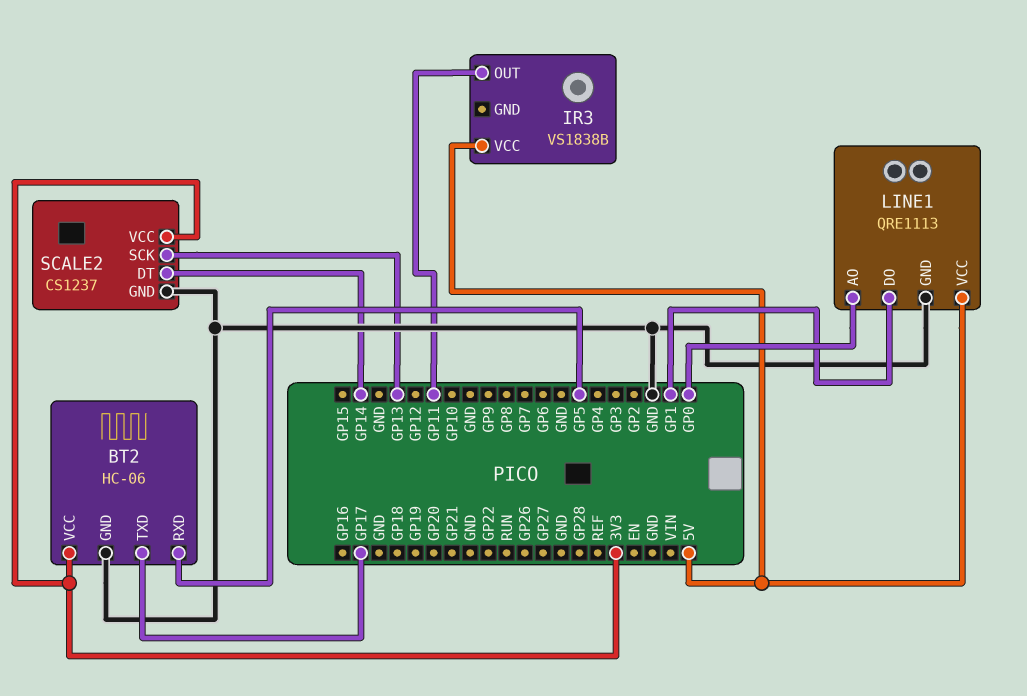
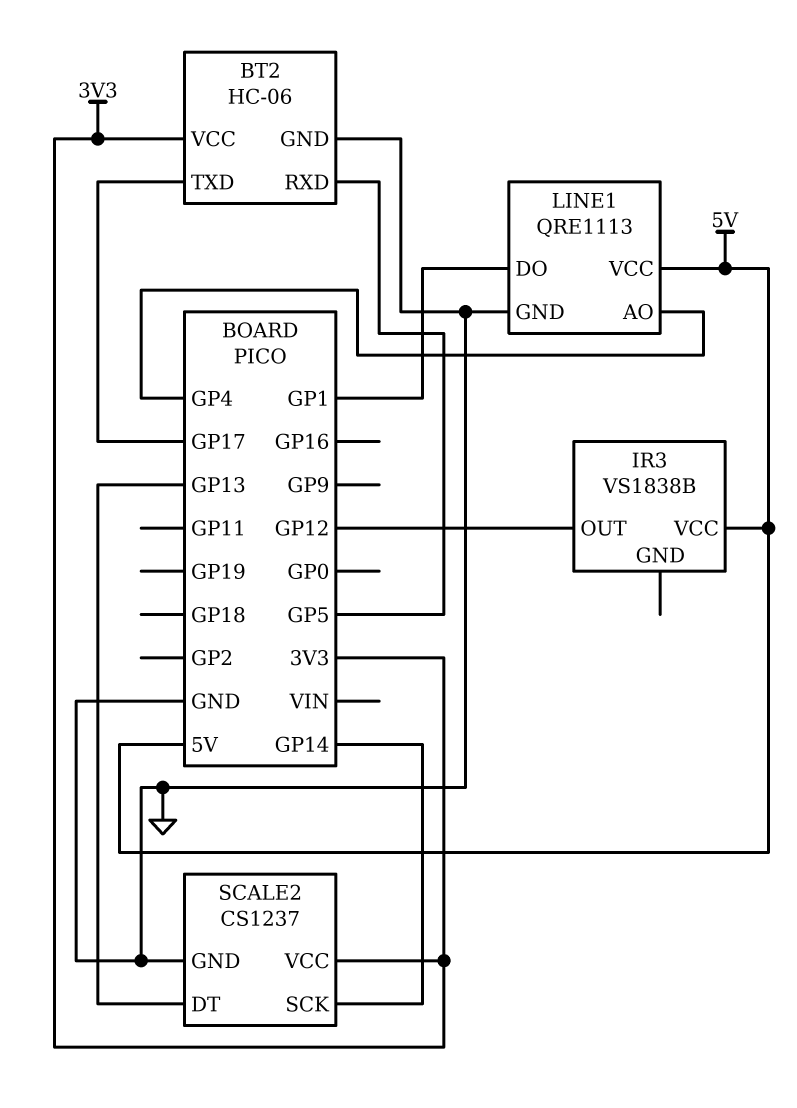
IR3 pin OUT: GP11 -> GP12
LINE1 pin AO: GP0 -> GP4
SCALE2 pin DT: GP14 -> GP13
SCALE2 pin SCK: GP13 -> GP14

